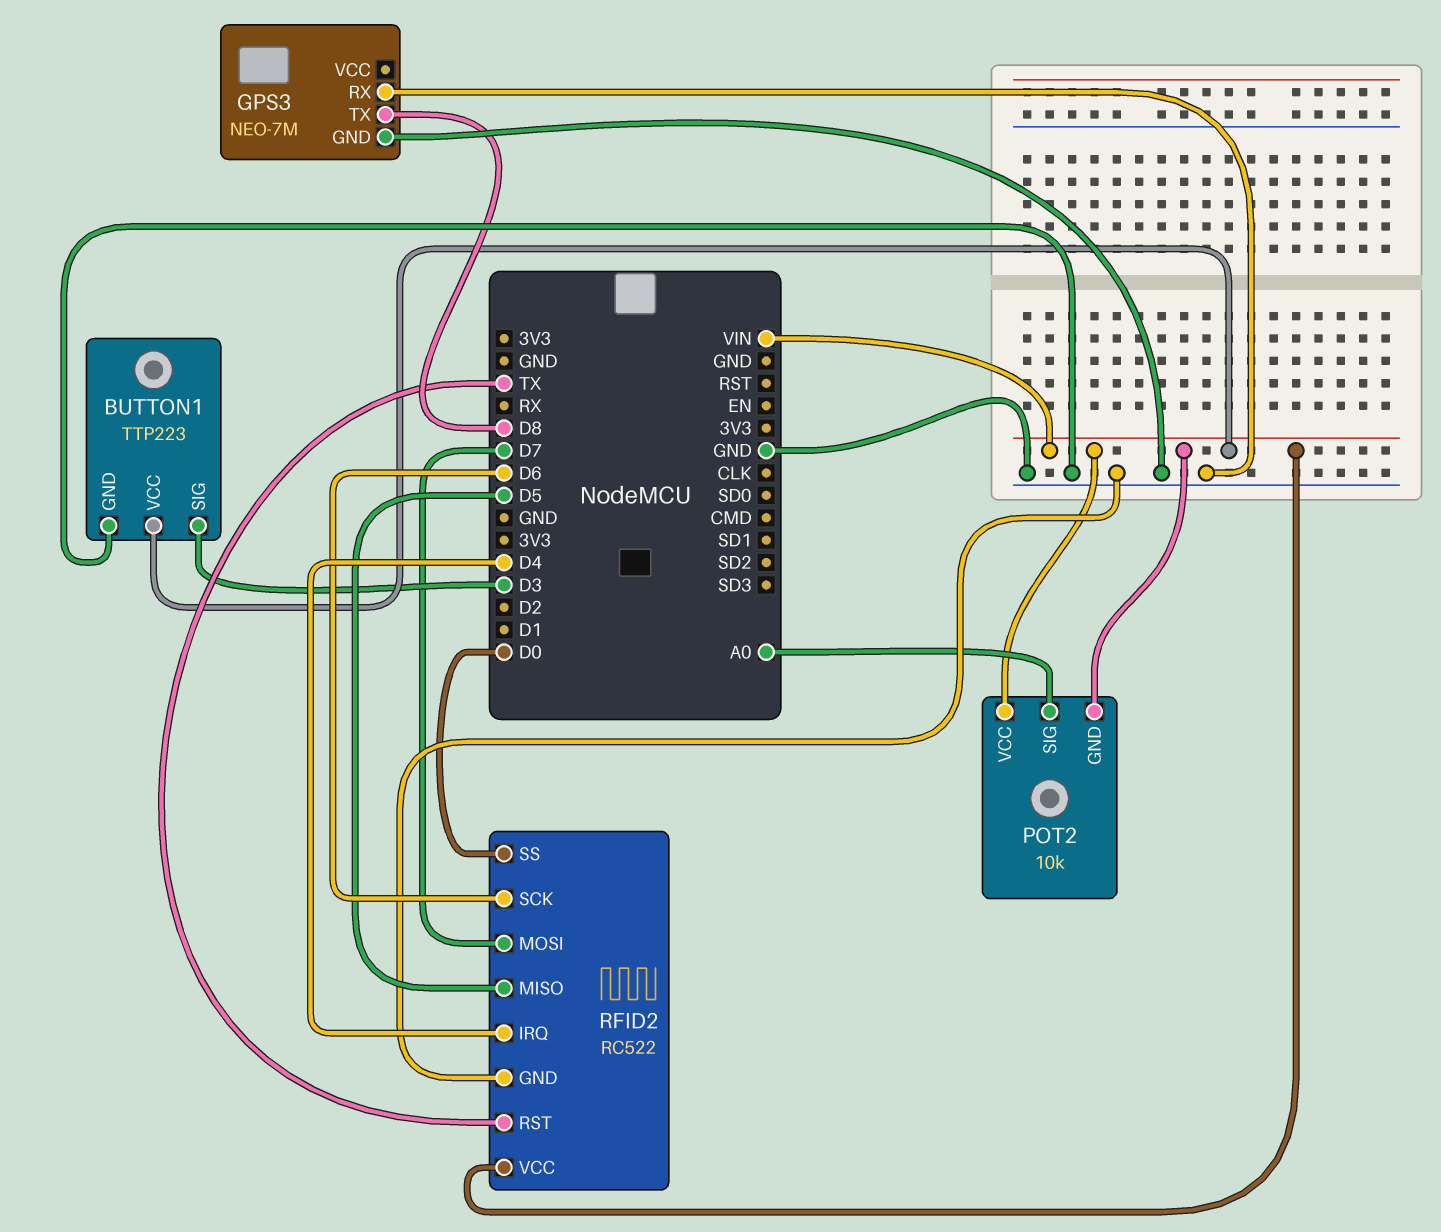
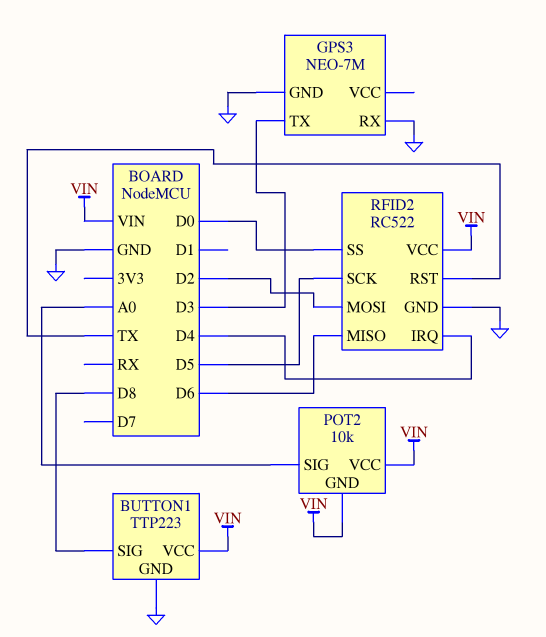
BUTTON1 pin SIG: D3 -> D8
GPS3 pin TX: D8 -> D3
RFID2 pin MISO: D5 -> D6
RFID2 pin MOSI: D7 -> D2
RFID2 pin SCK: D6 -> D5

